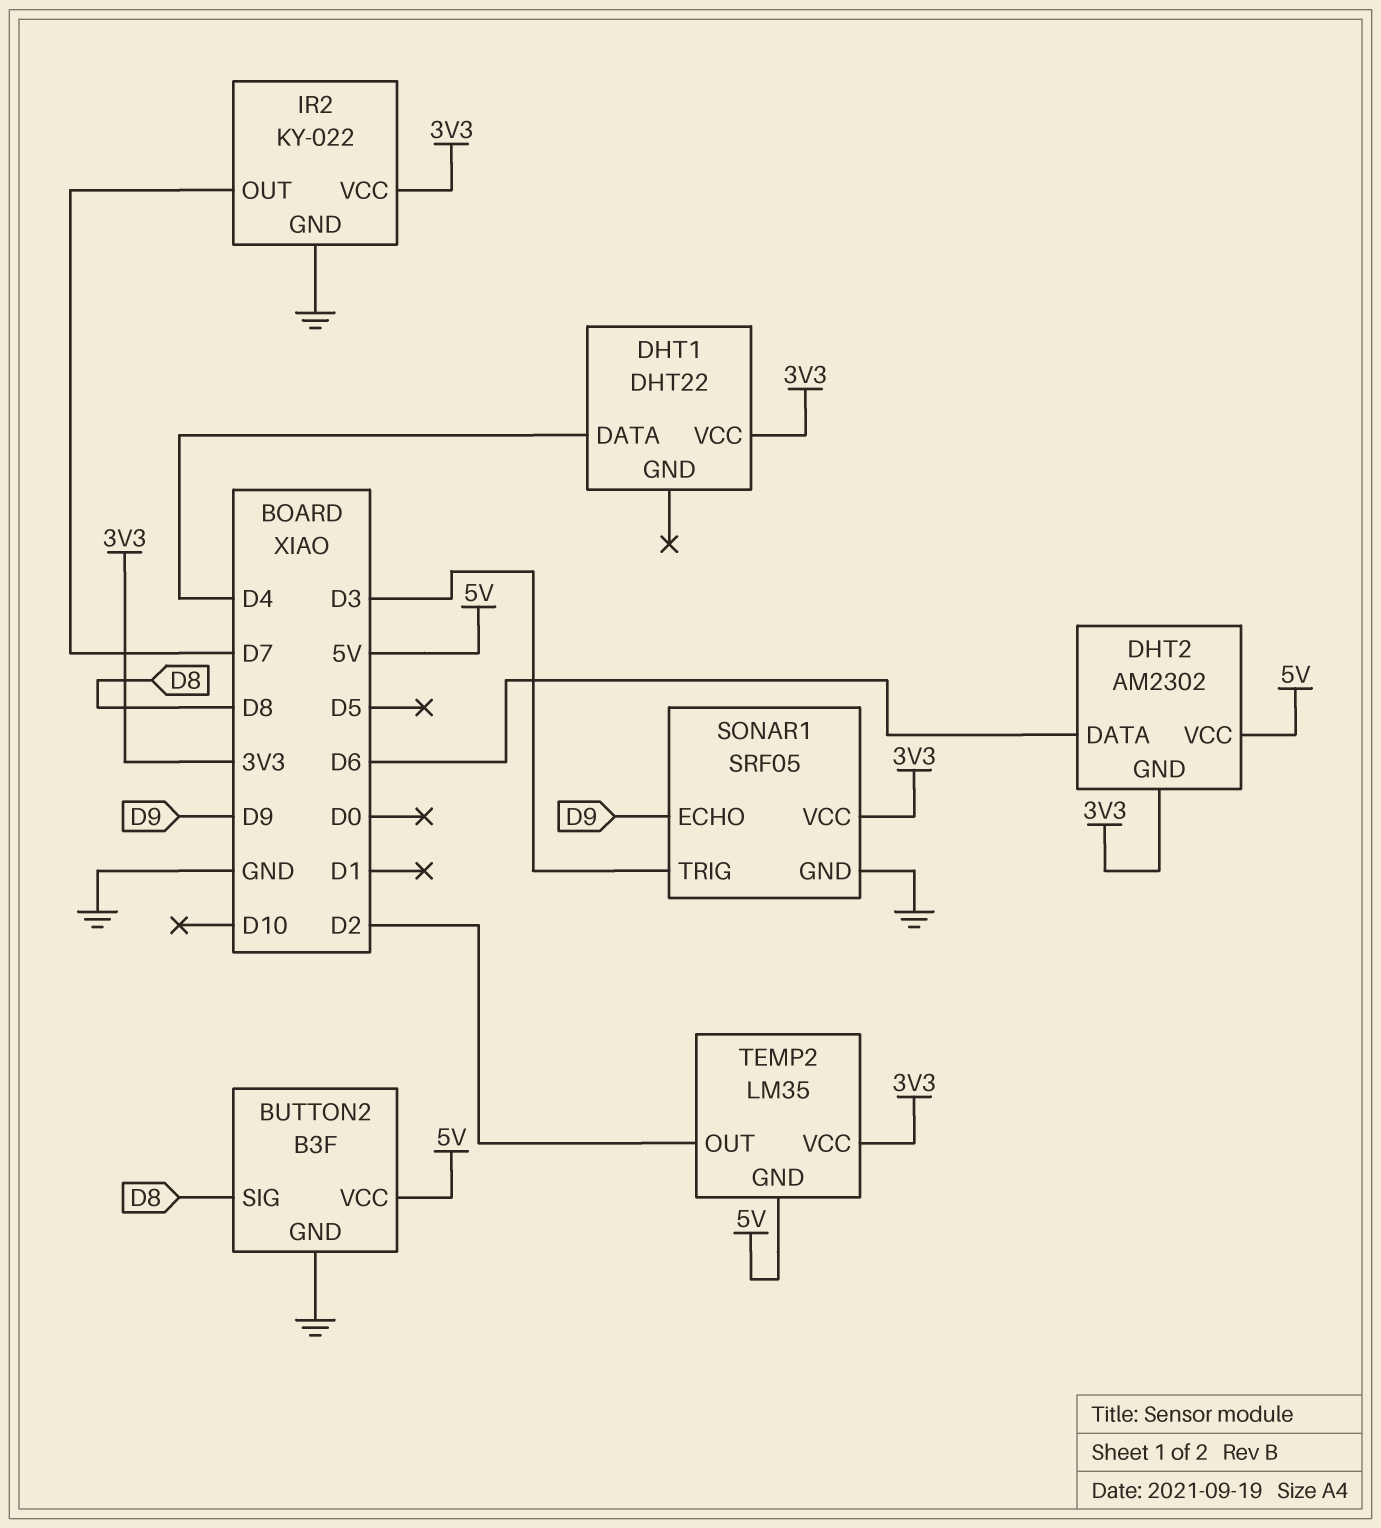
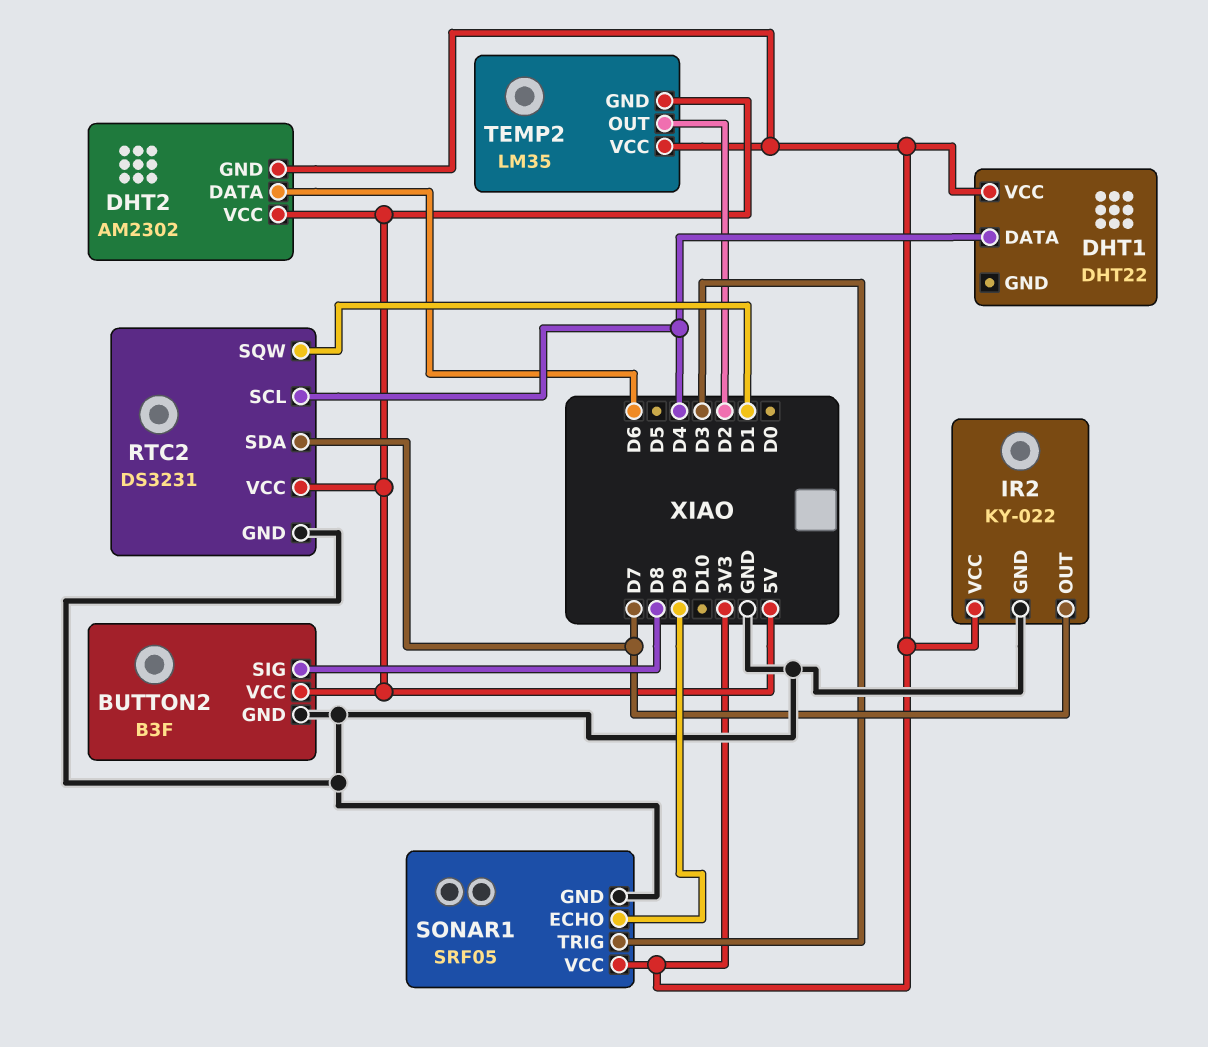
RTC2: none -> DS3231
RTC2 pin GND: none -> GND
RTC2 pin SCL: none -> D4
RTC2 pin SDA: none -> D7
RTC2 pin SQW: none -> D1
RTC2 pin VCC: none -> 5V

